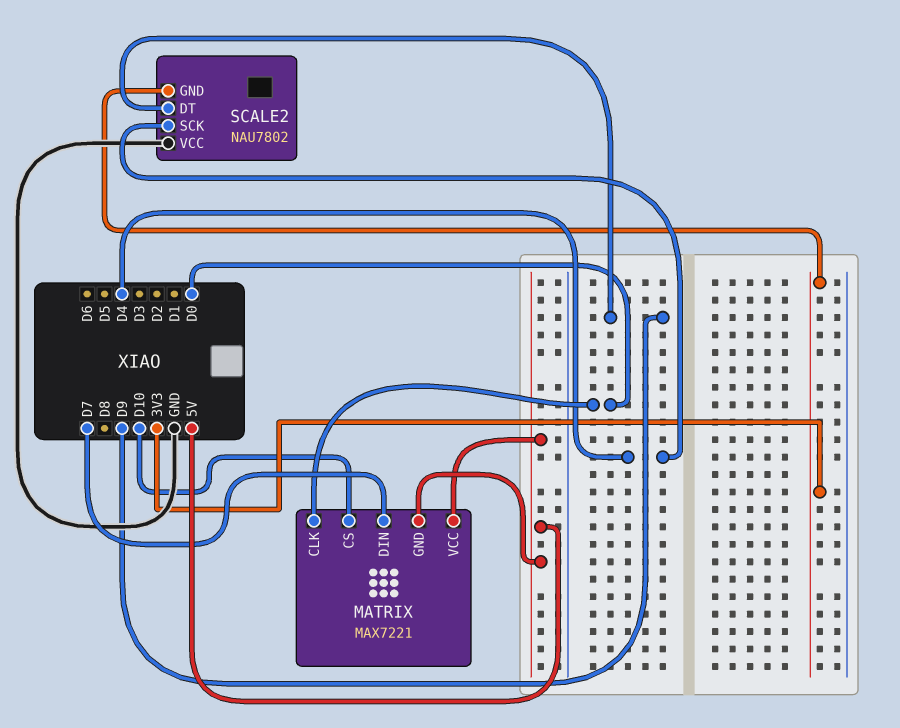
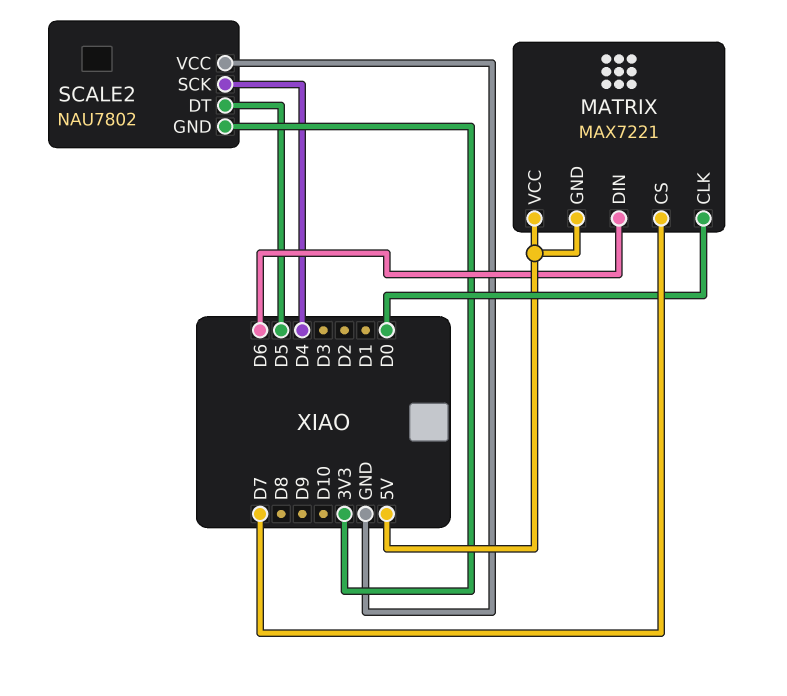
MATRIX pin CS: D10 -> D7
MATRIX pin DIN: D7 -> D6
SCALE2 pin DT: D9 -> D5

